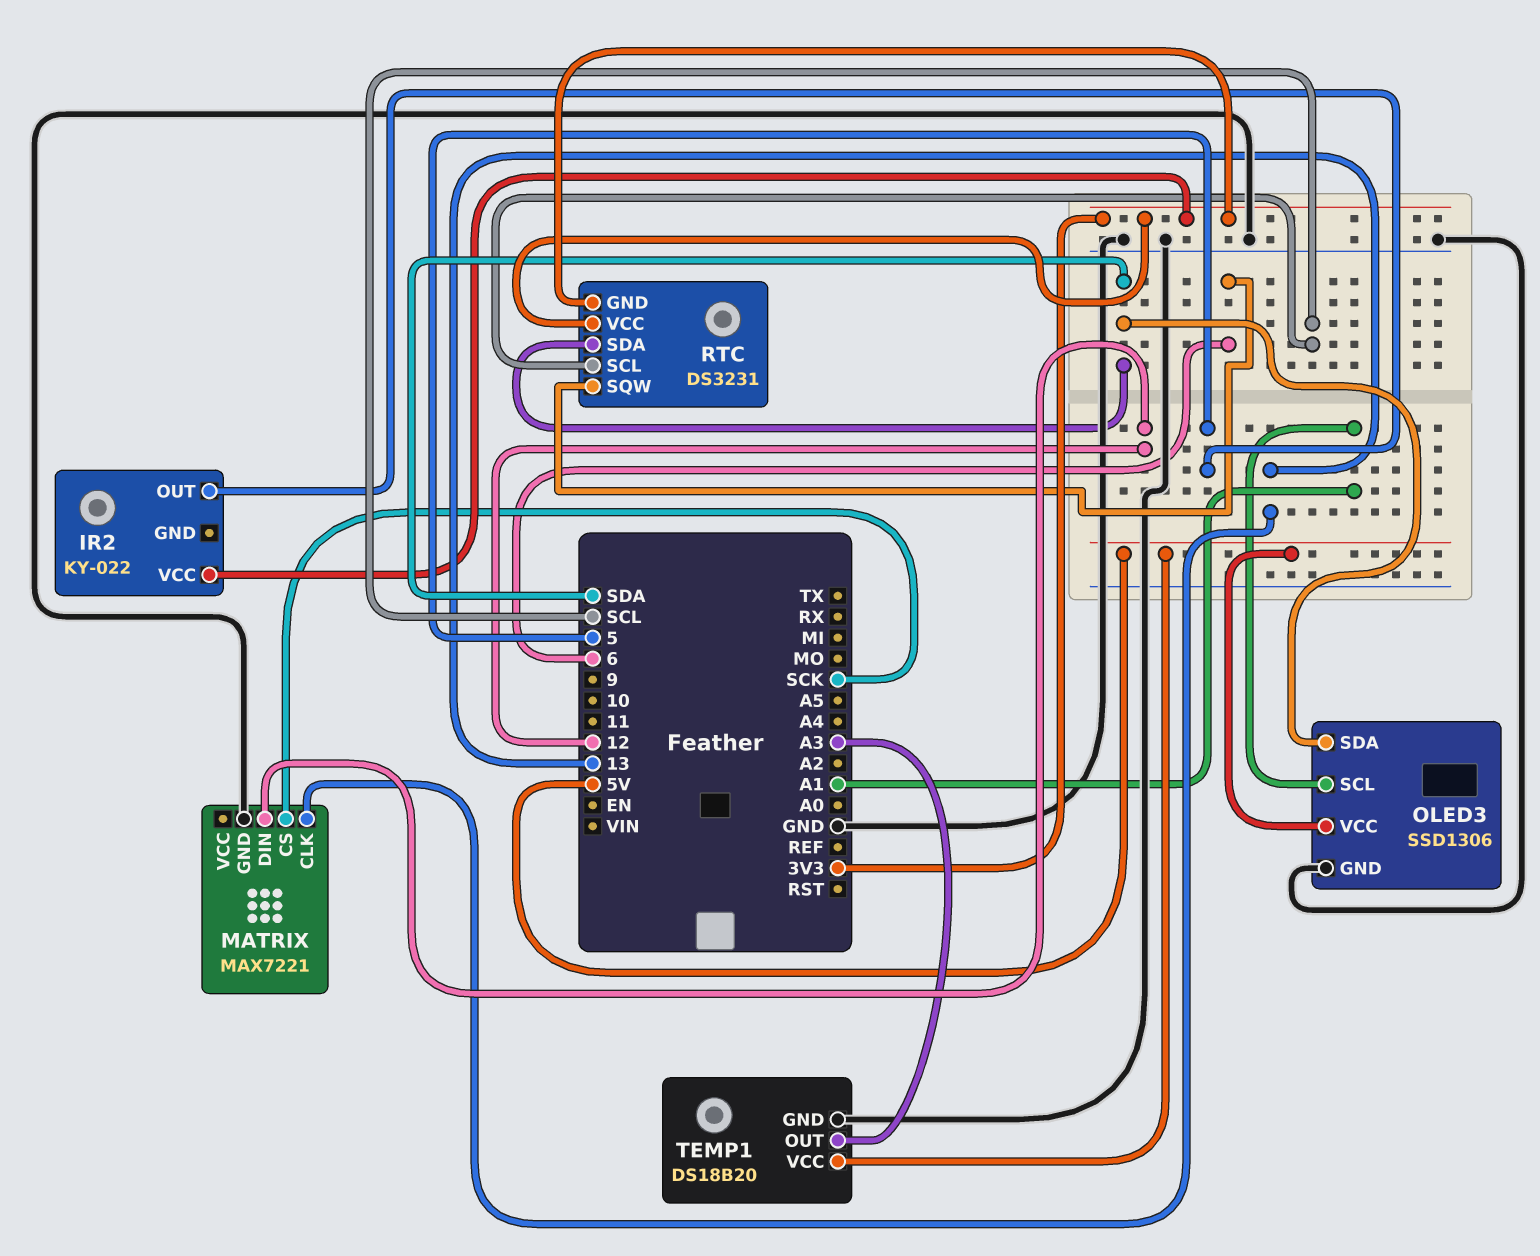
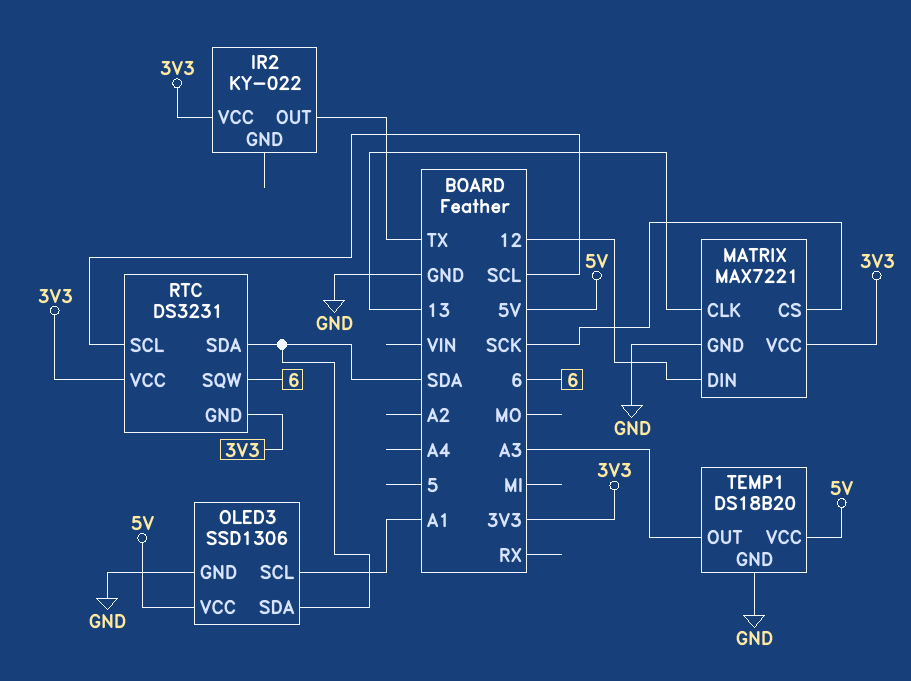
IR2 pin OUT: 5 -> TX
MATRIX pin VCC: none -> 3V3

